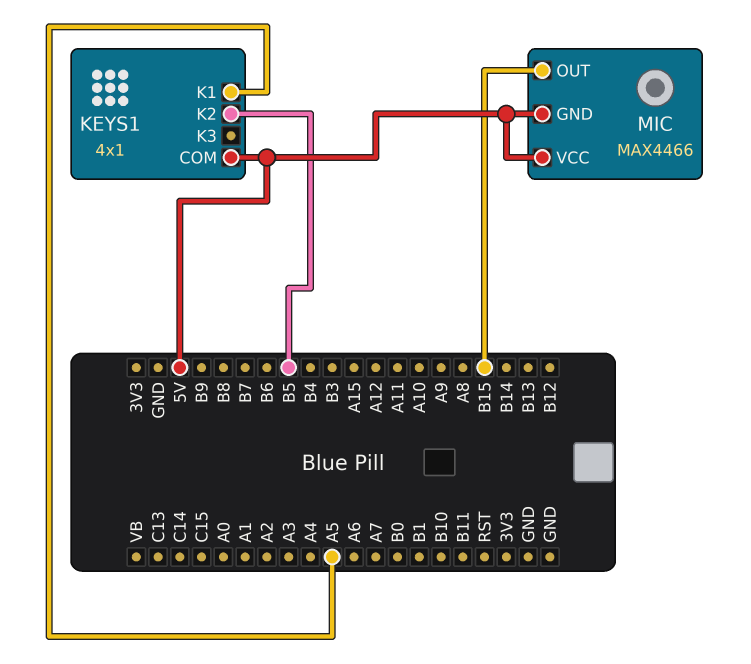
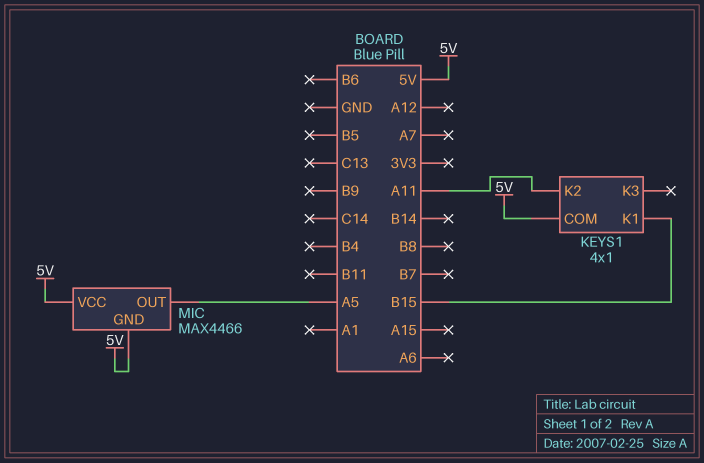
KEYS1 pin K1: A5 -> B15
KEYS1 pin K2: B5 -> A11
MIC pin OUT: B15 -> A5

